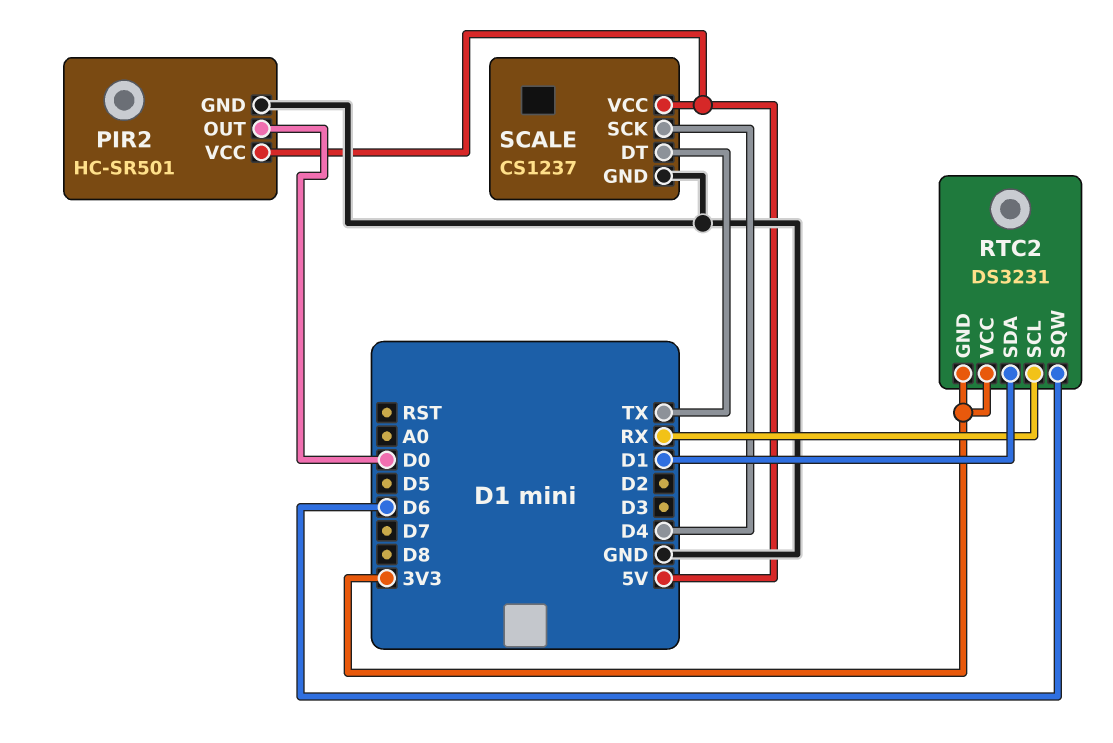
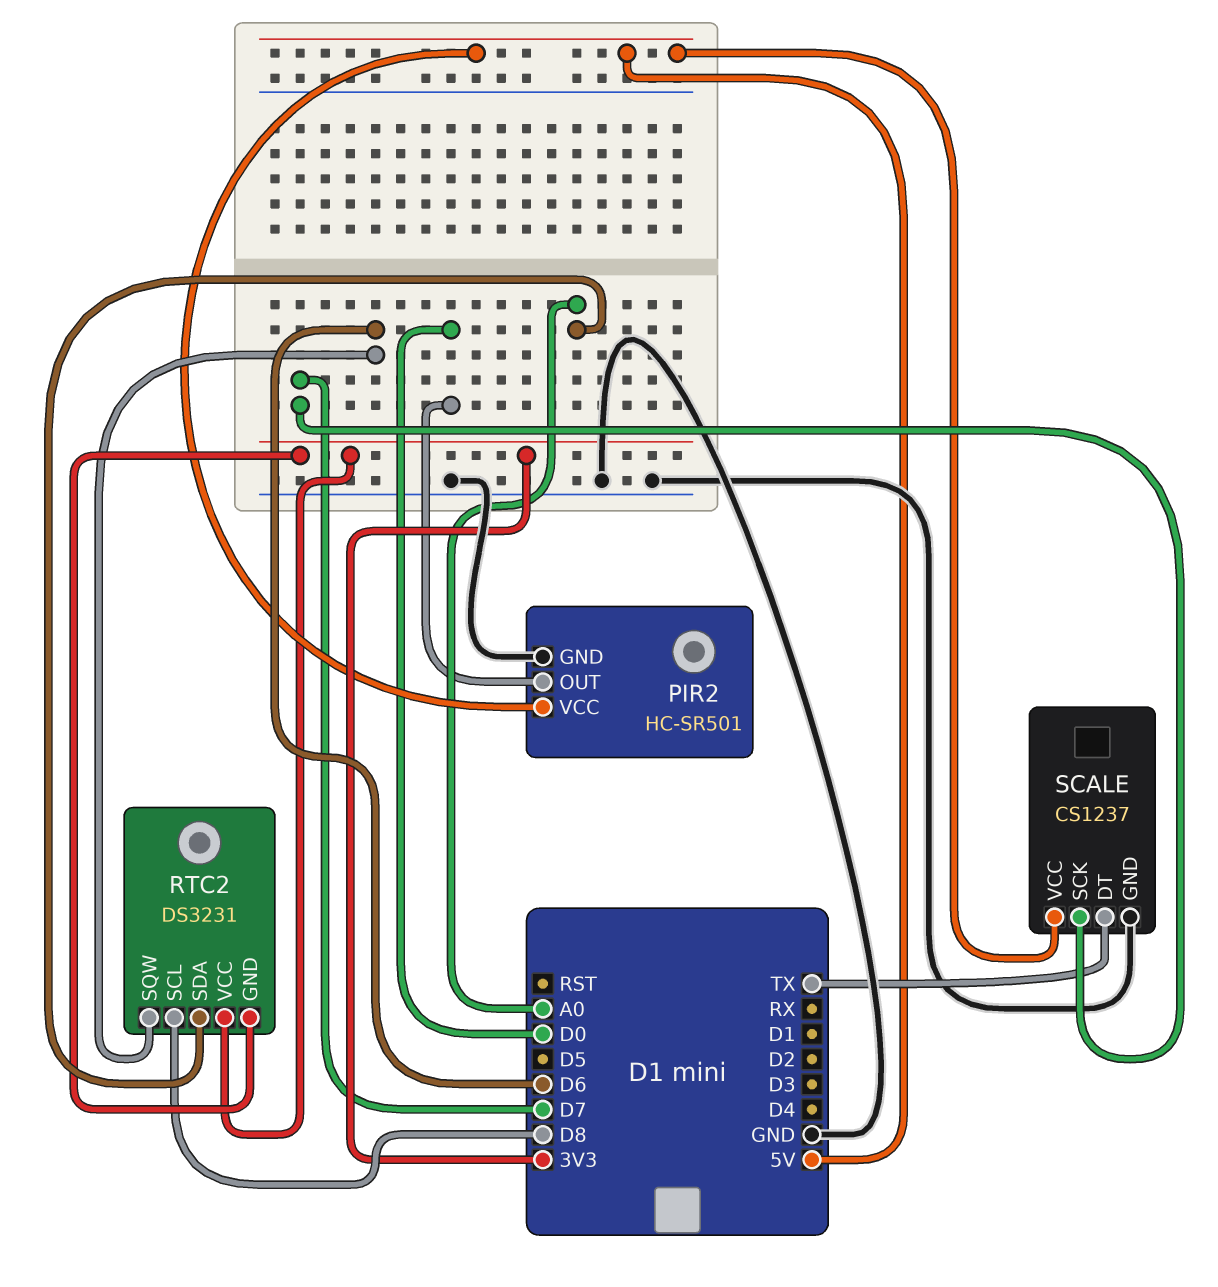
RTC2 pin SCL: RX -> D8
RTC2 pin SDA: D1 -> A0
SCALE pin SCK: D4 -> D7

